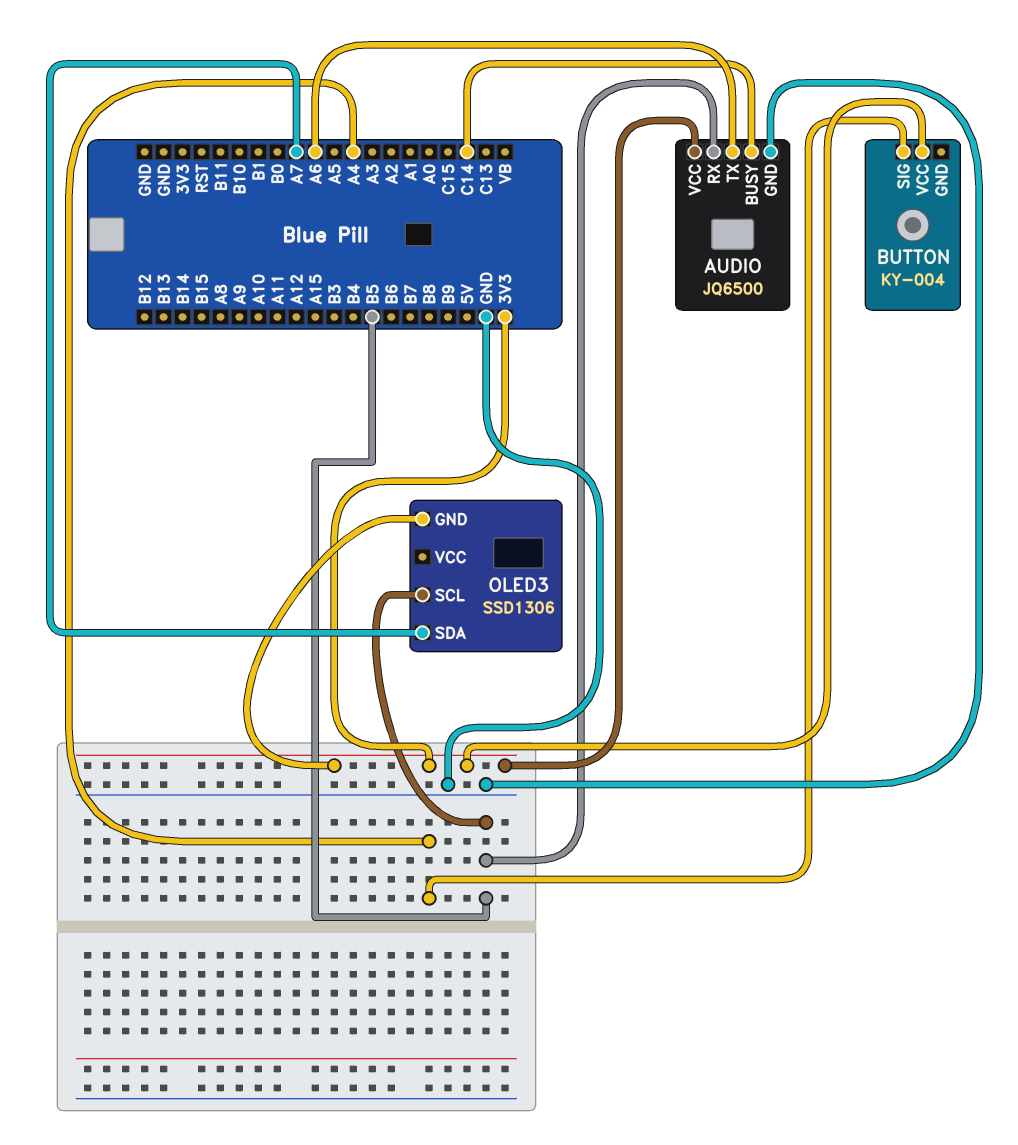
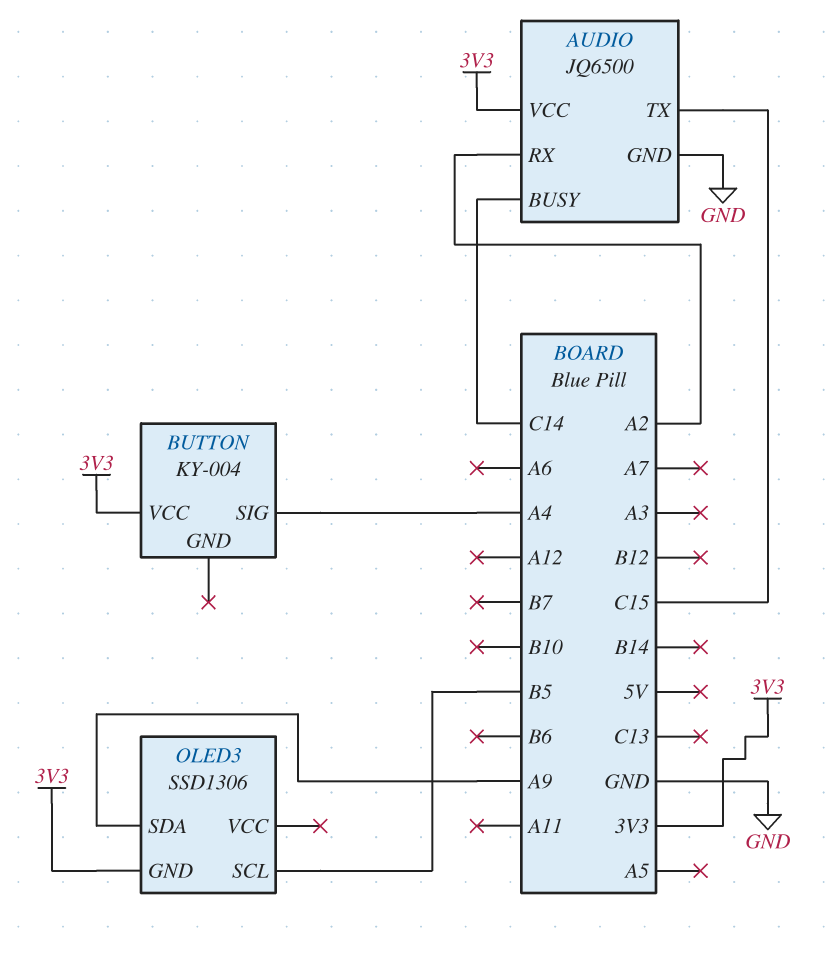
AUDIO pin RX: B5 -> A2
AUDIO pin TX: A6 -> C15
OLED3 pin SDA: A7 -> A9

